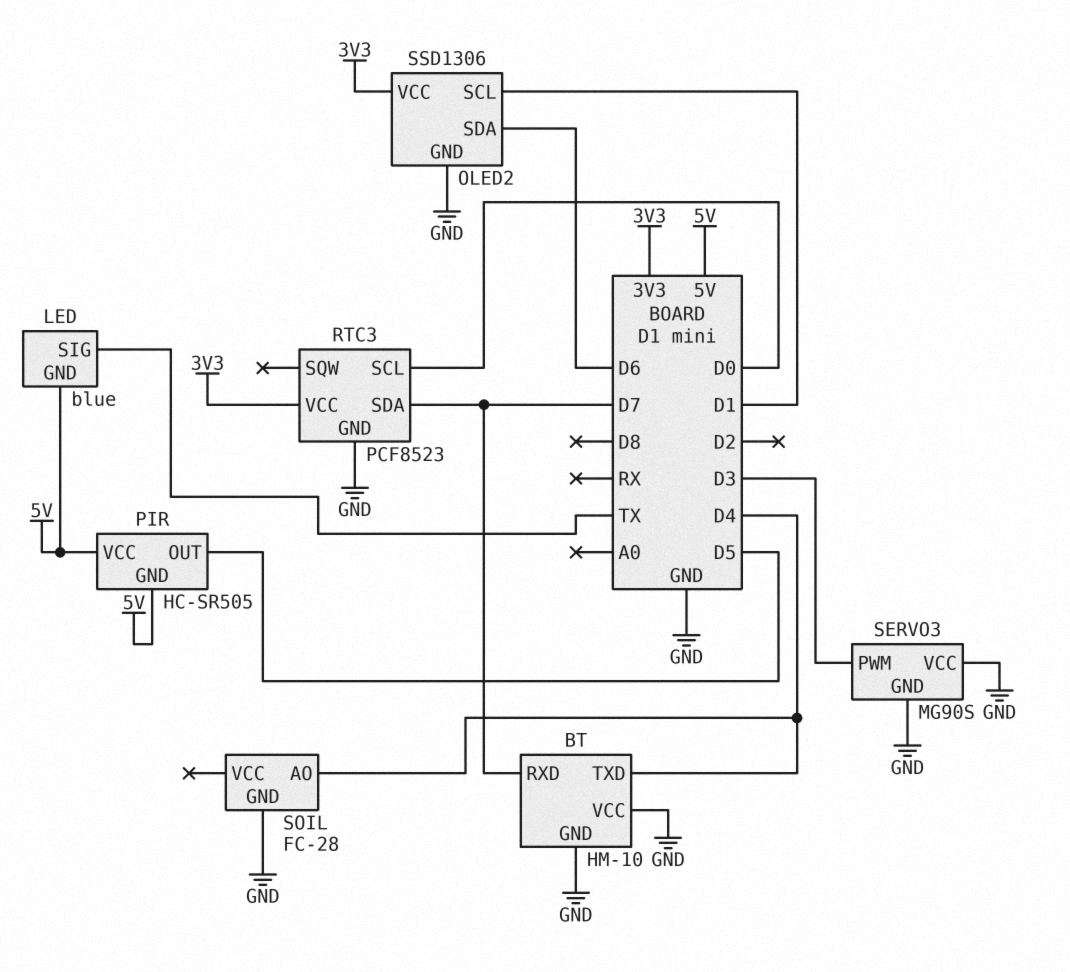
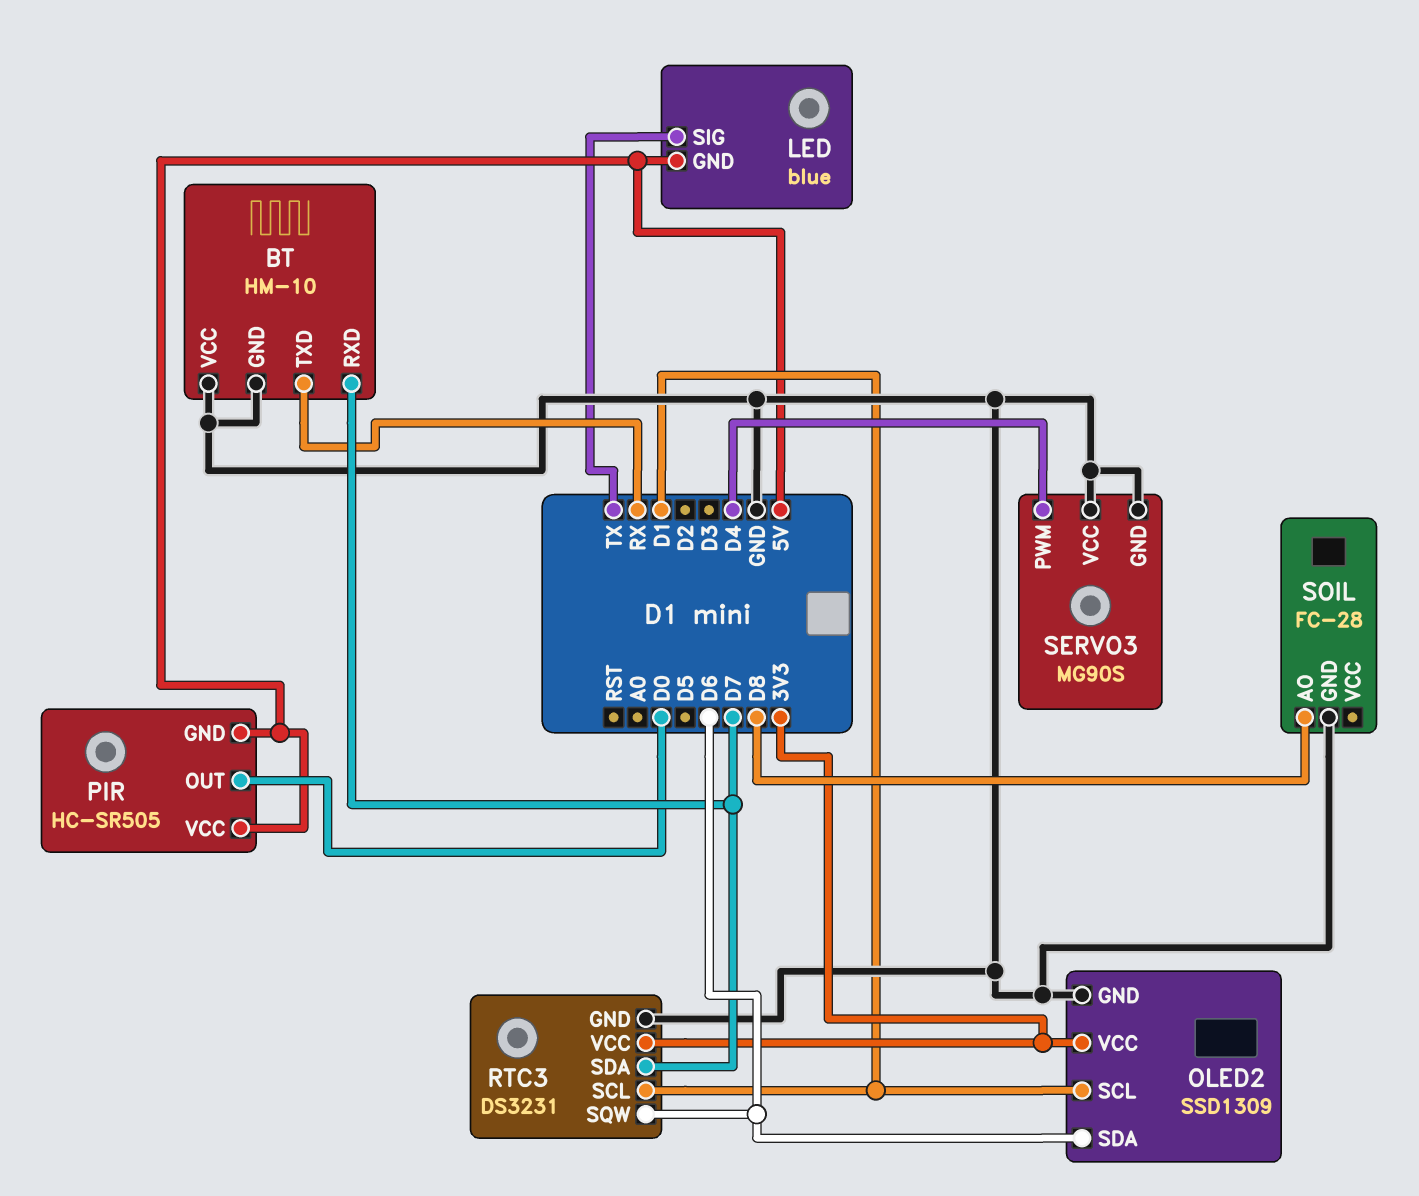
BT pin TXD: D4 -> RX
OLED2: SSD1306 -> SSD1309
PIR pin OUT: D5 -> D0
RTC3: PCF8523 -> DS3231
RTC3 pin SCL: D0 -> D1
RTC3 pin SQW: none -> D6
SERVO3 pin PWM: D3 -> D4
SOIL pin AO: D4 -> D8

